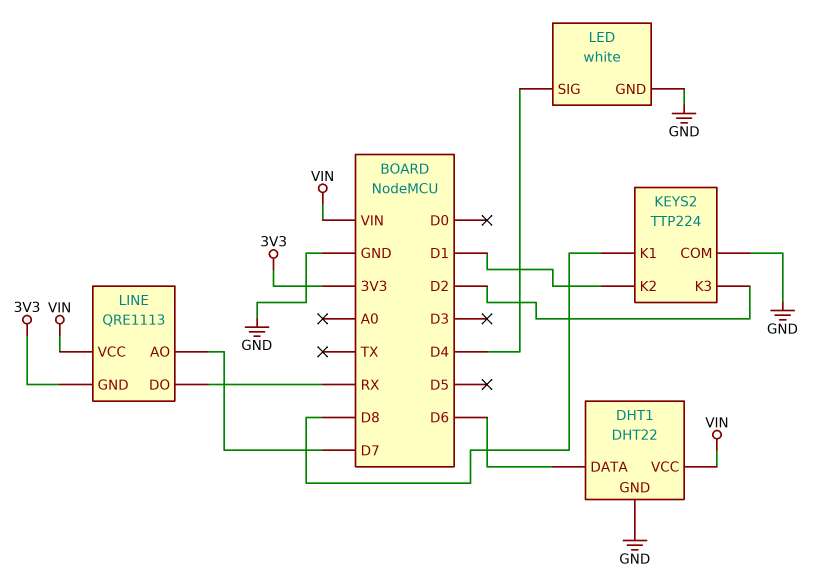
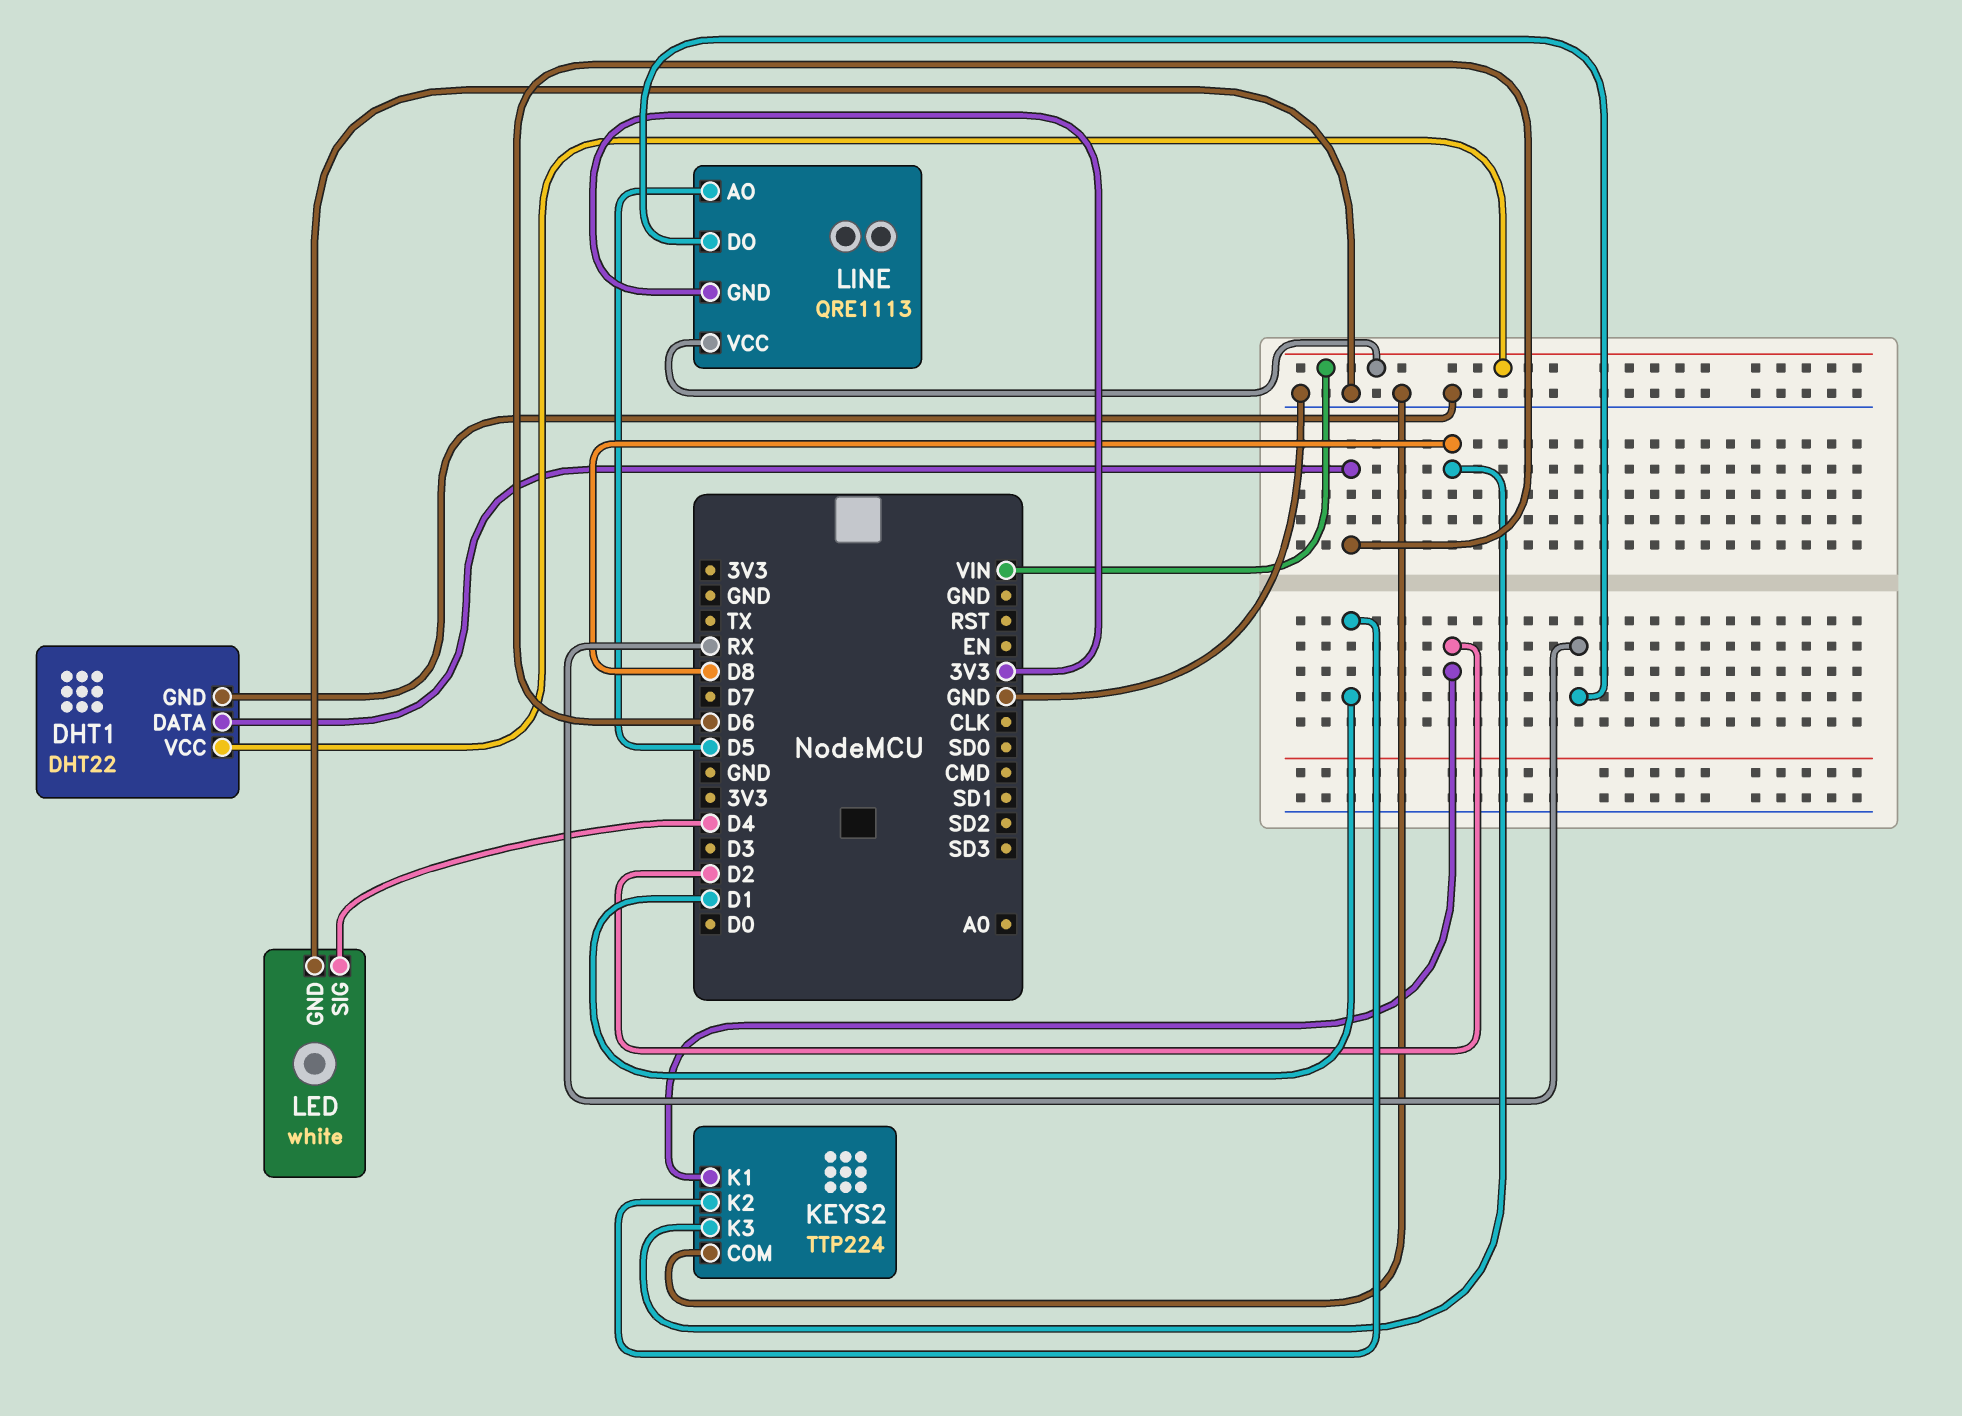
KEYS2 pin K1: D8 -> D2
KEYS2 pin K3: D2 -> D8
LINE pin AO: D7 -> D5

